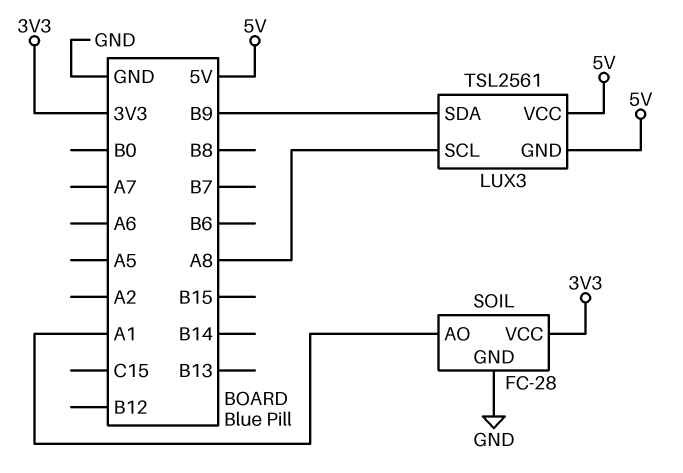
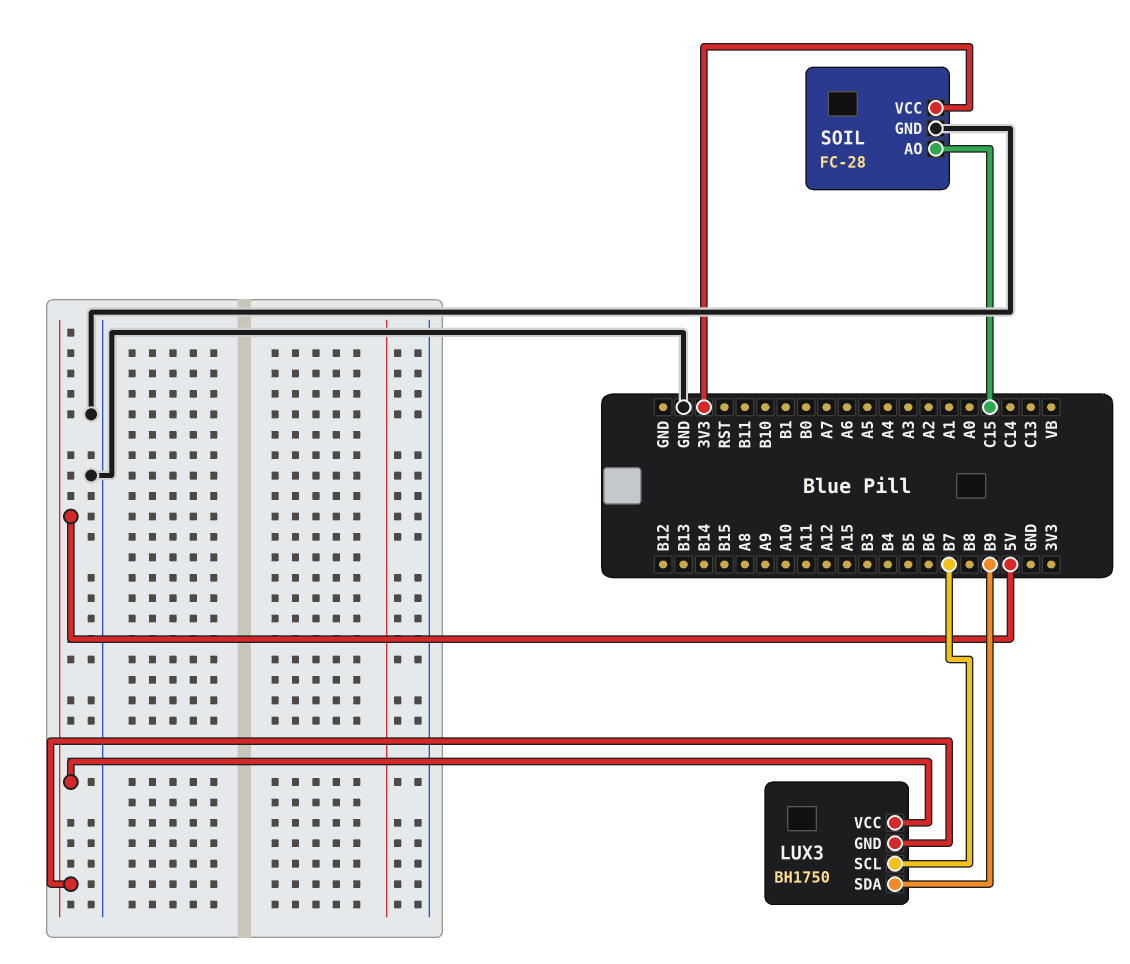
LUX3: TSL2561 -> BH1750
LUX3 pin SCL: A8 -> B7
SOIL pin AO: A1 -> C15

